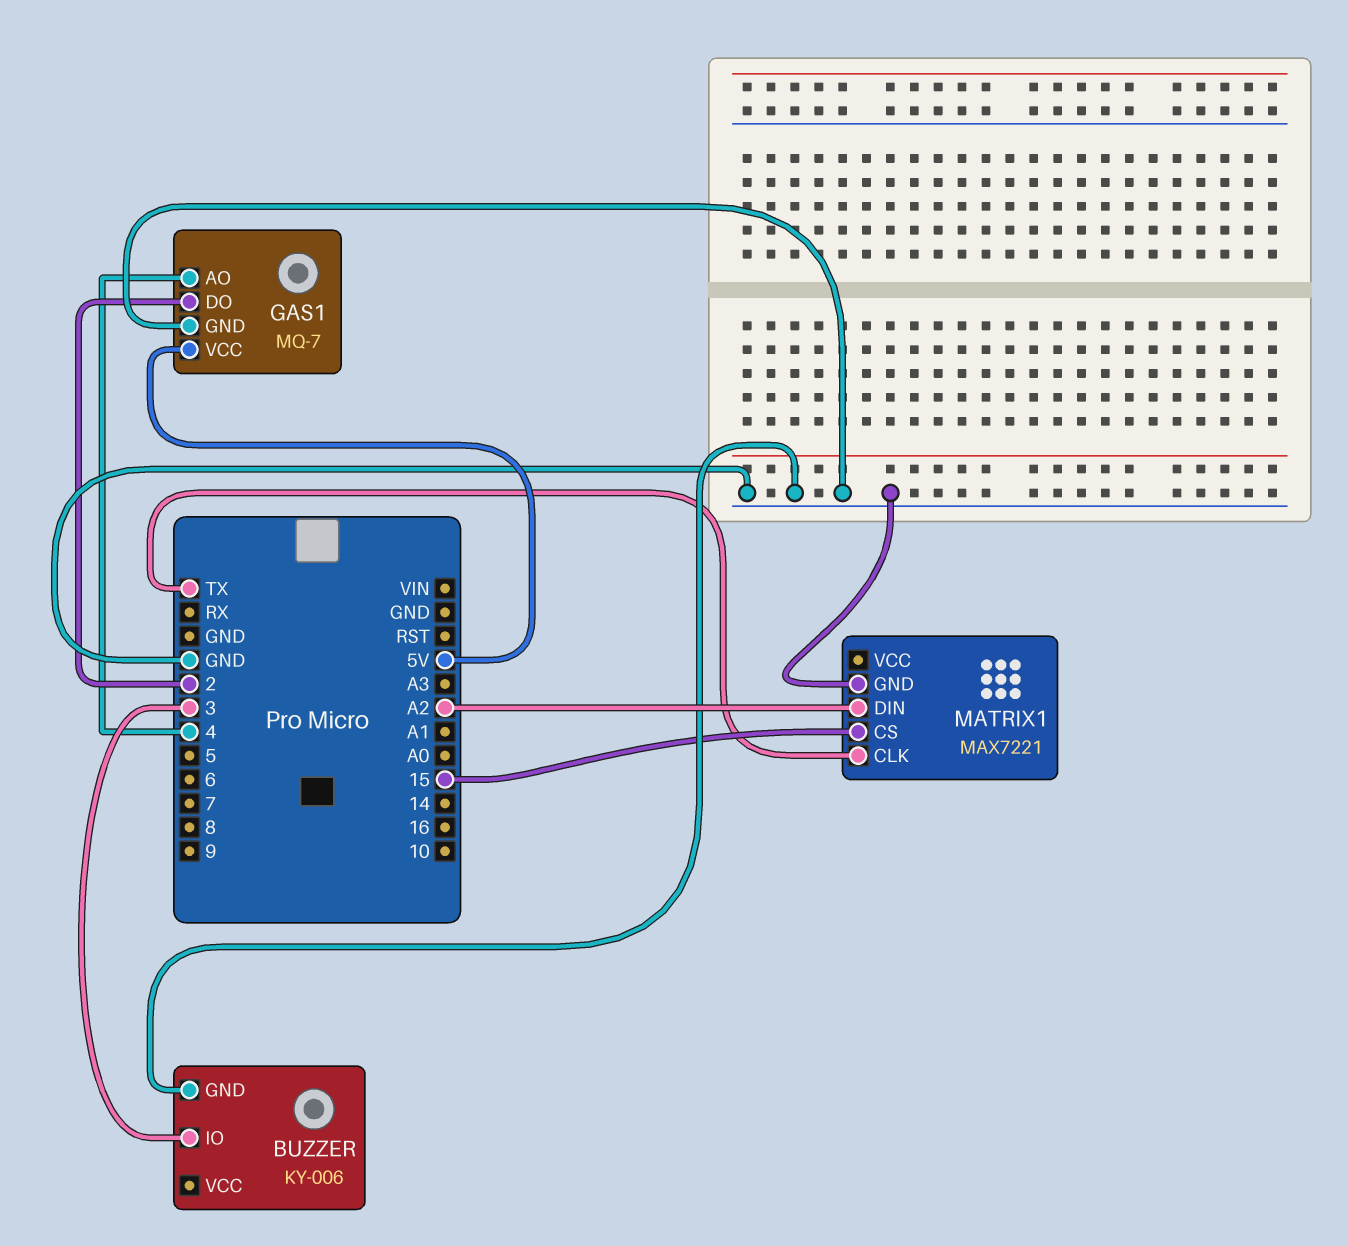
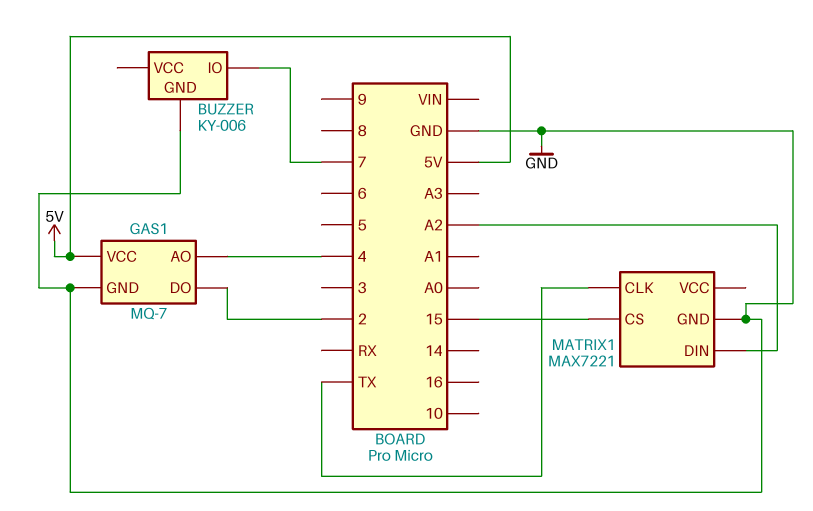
BUZZER pin IO: 3 -> 7

